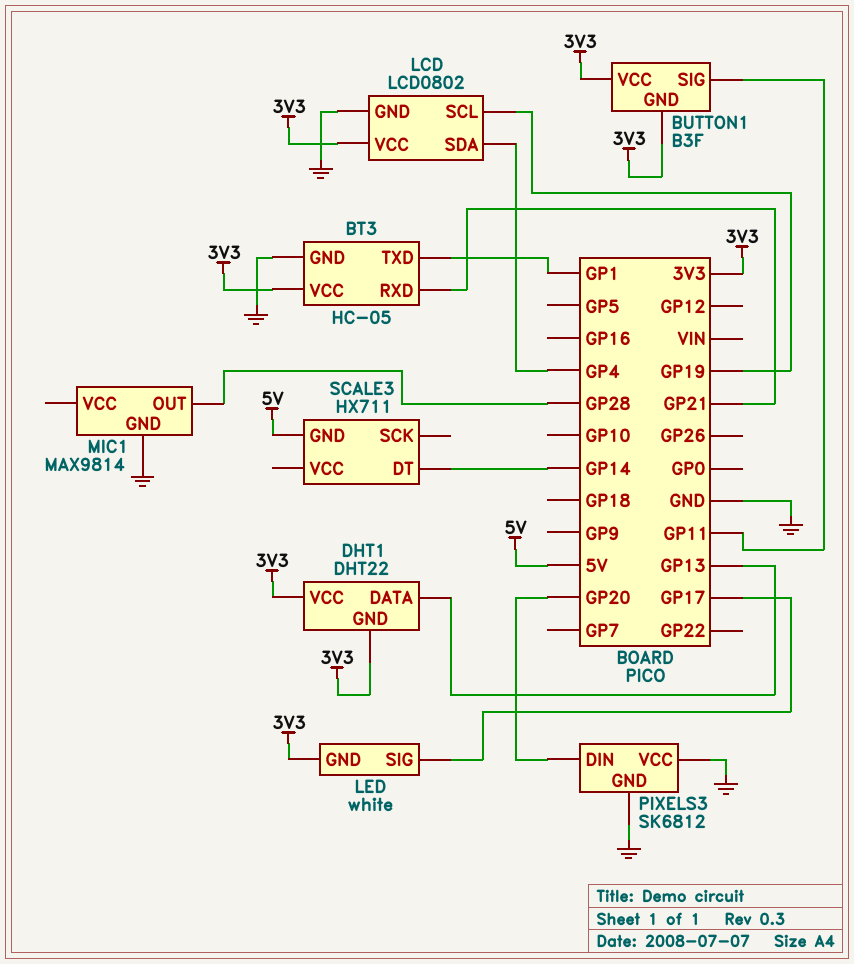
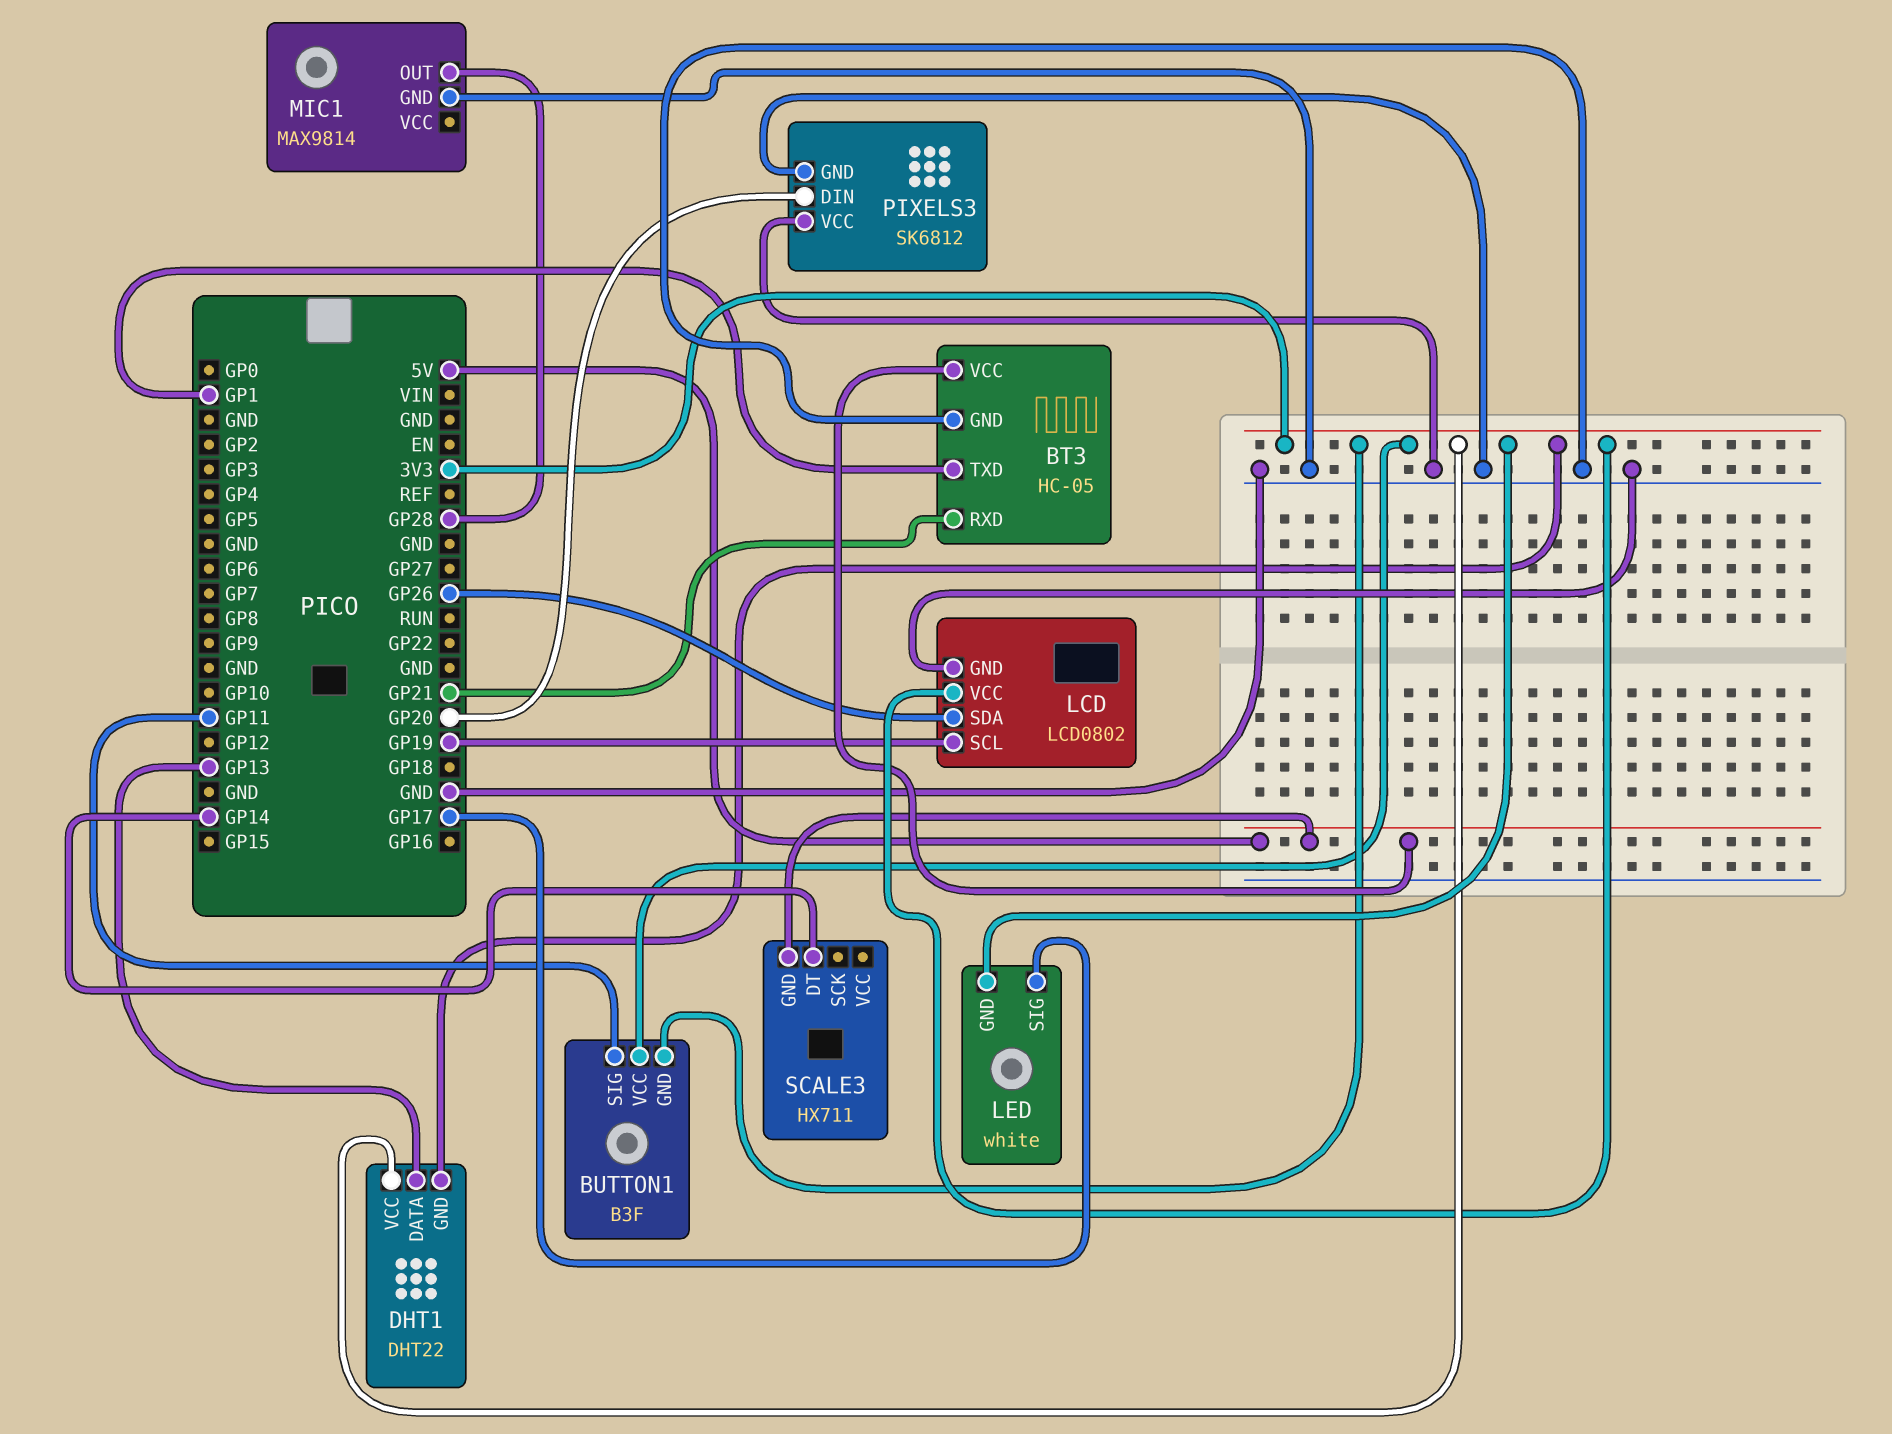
BT3 pin VCC: 3V3 -> 5V
LCD pin SDA: GP4 -> GP26

